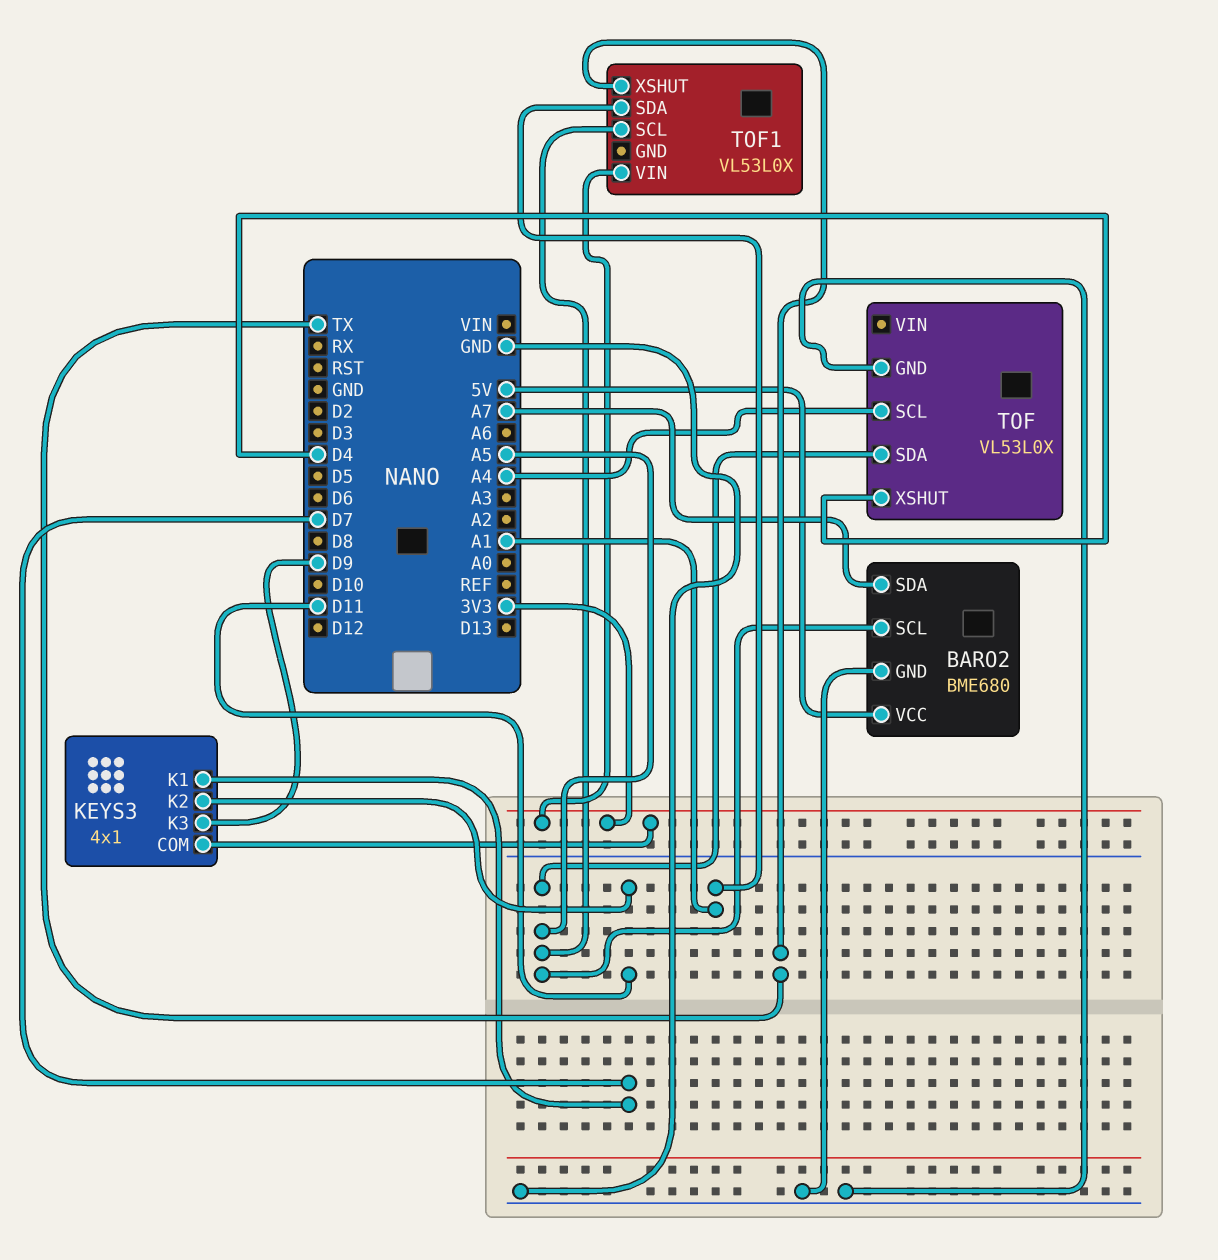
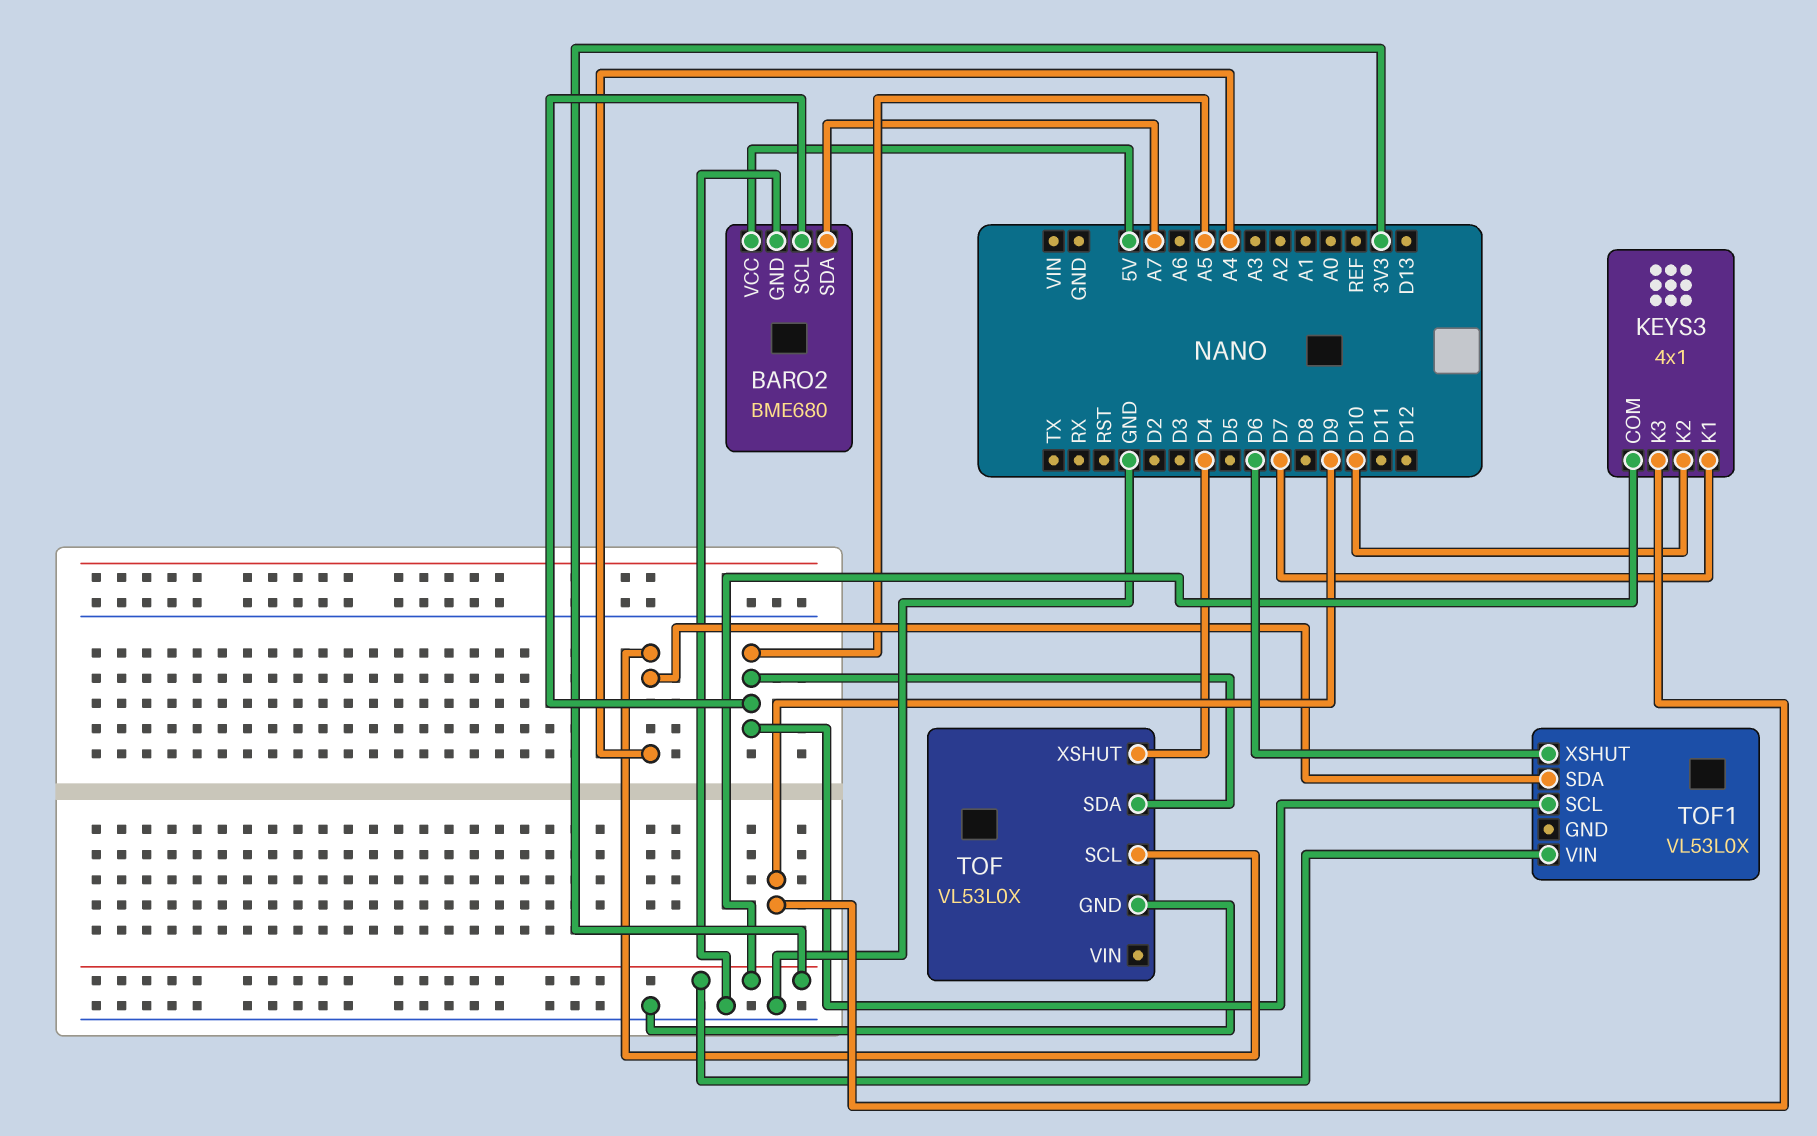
KEYS3 pin K2: D11 -> D10
TOF1 pin SDA: A1 -> A4
TOF1 pin XSHUT: TX -> D6

